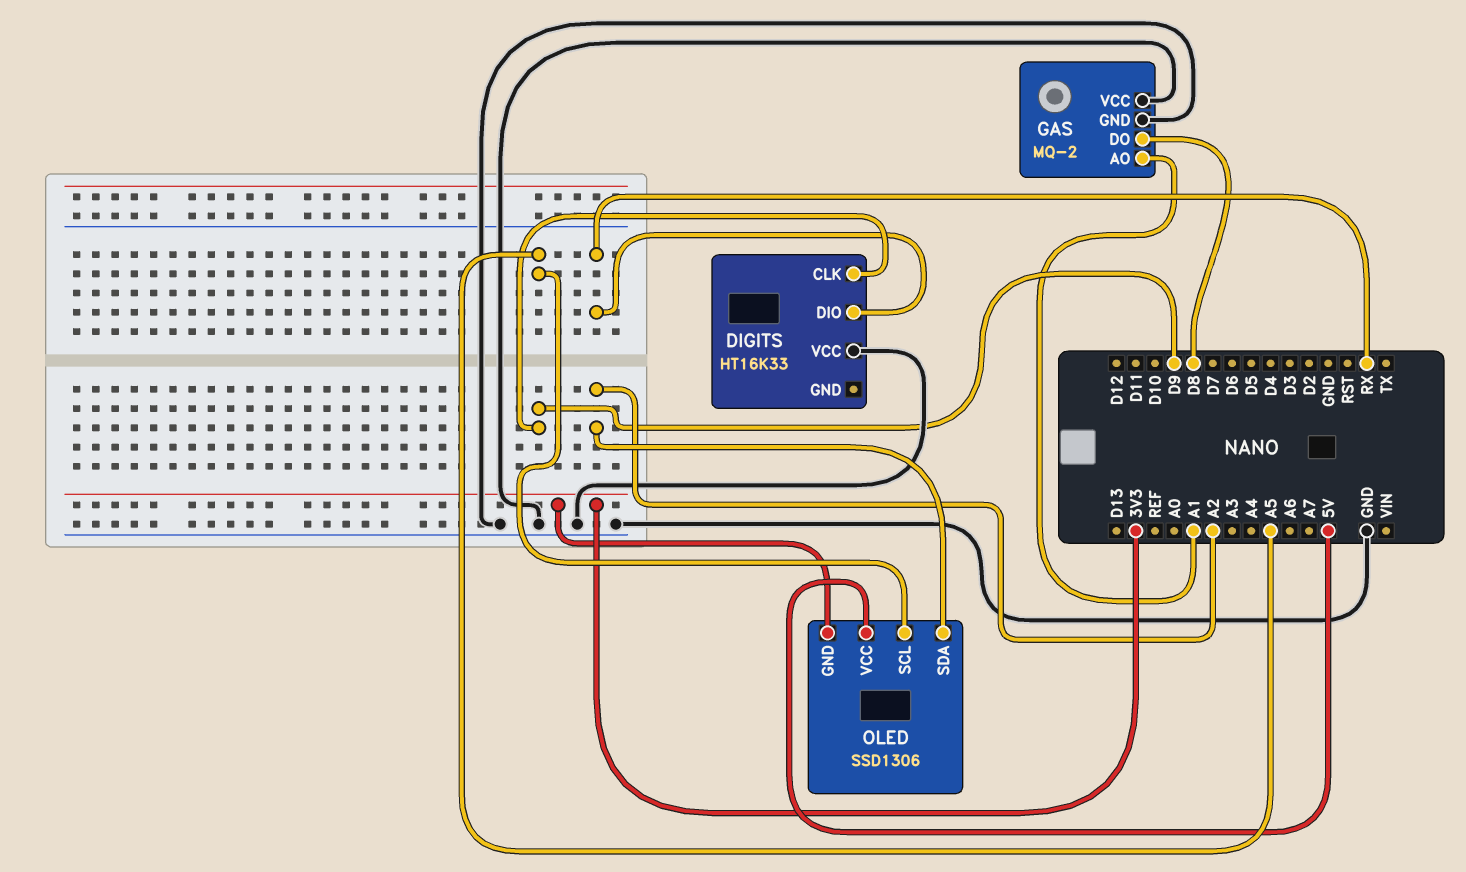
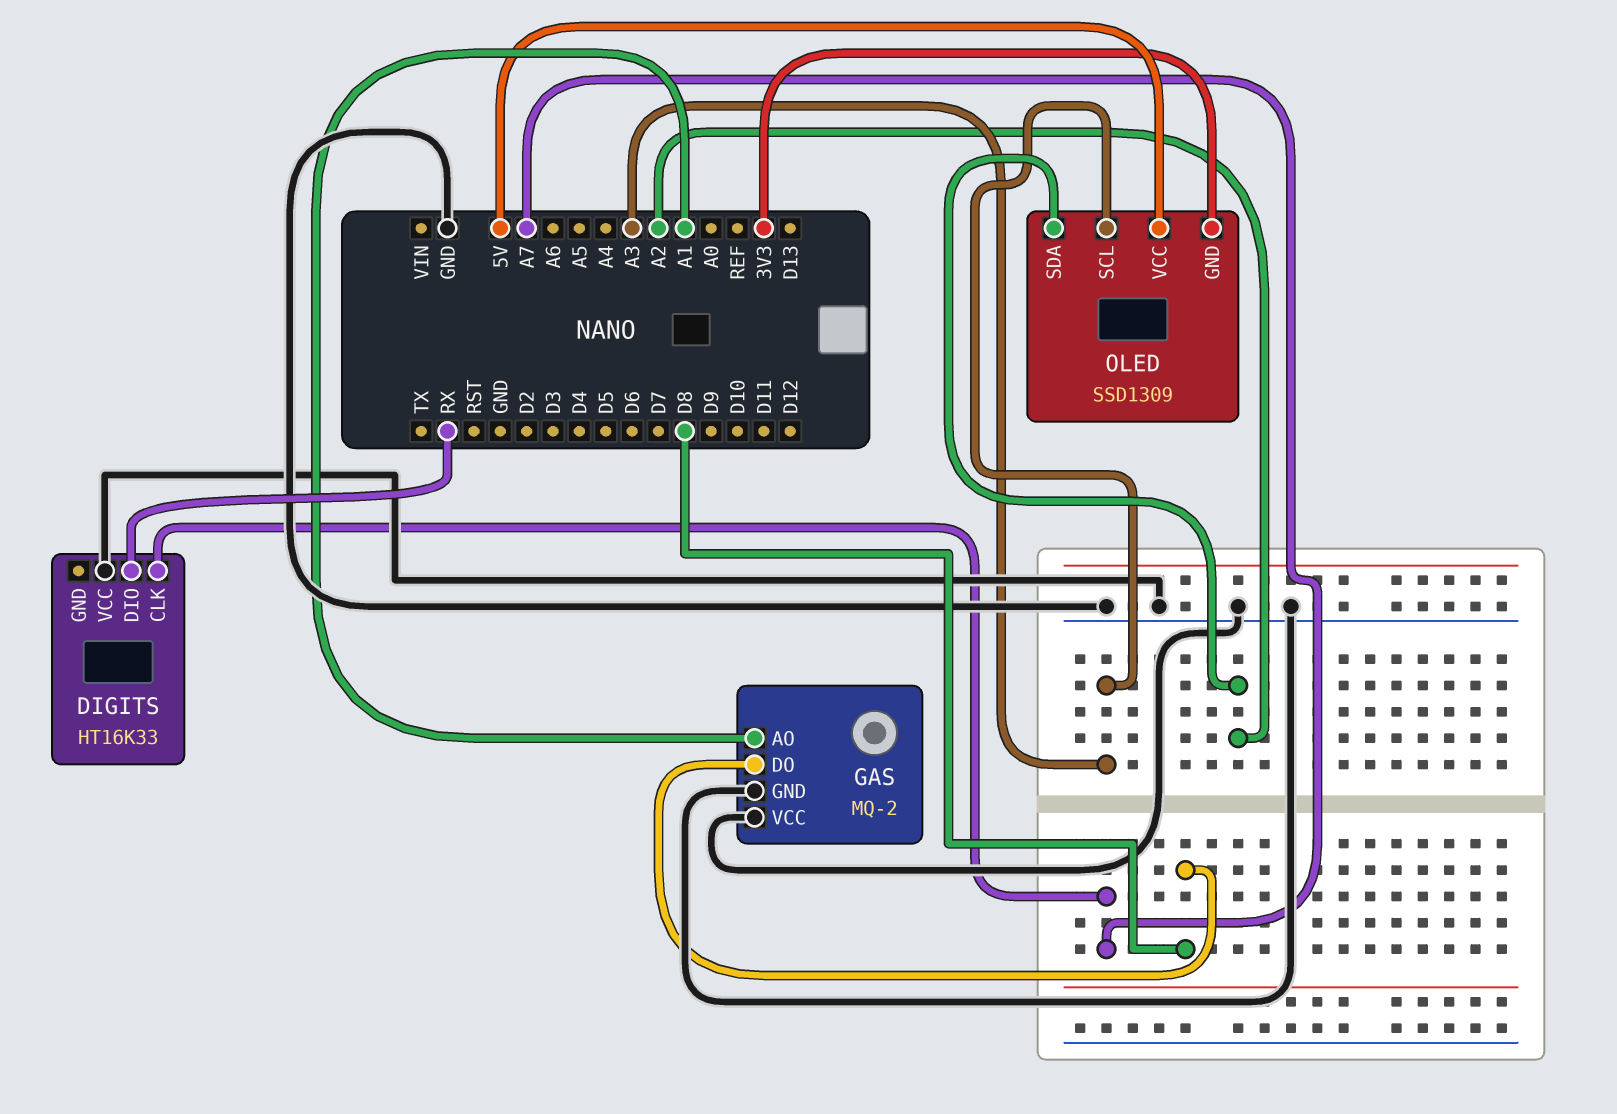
DIGITS pin CLK: D9 -> A7
OLED: SSD1306 -> SSD1309
OLED pin SCL: A5 -> A3

